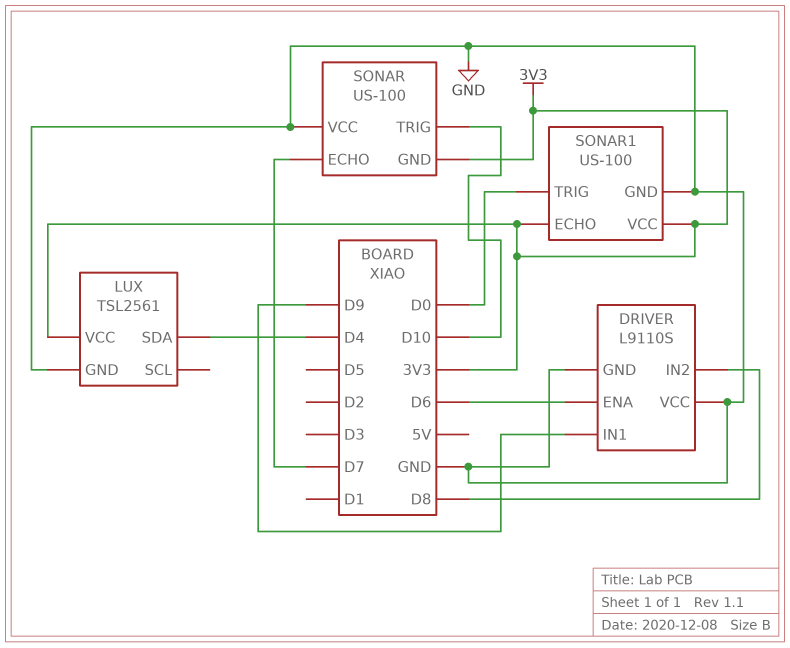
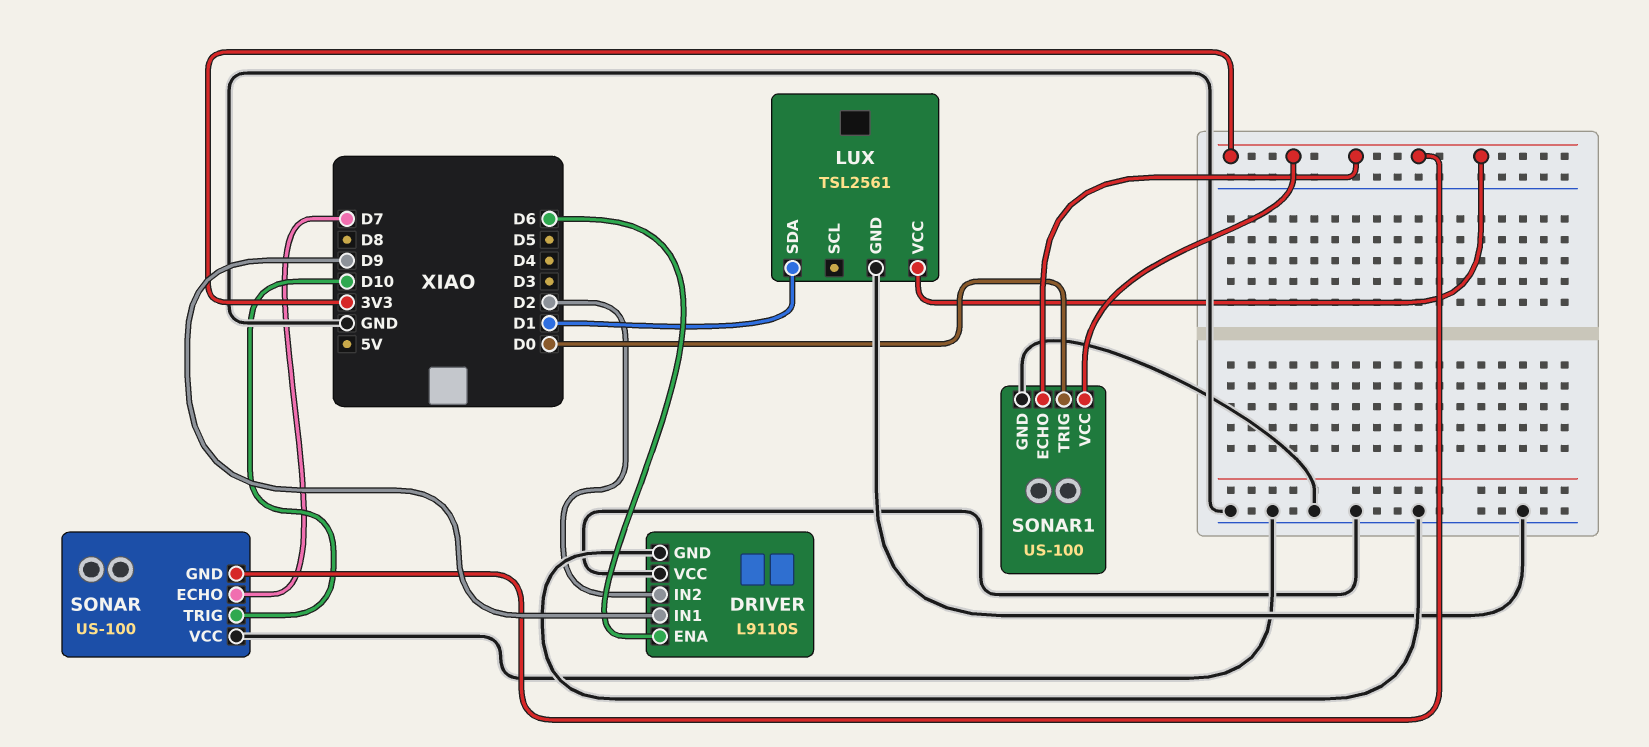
DRIVER pin IN2: D8 -> D2
LUX pin SDA: D4 -> D1

